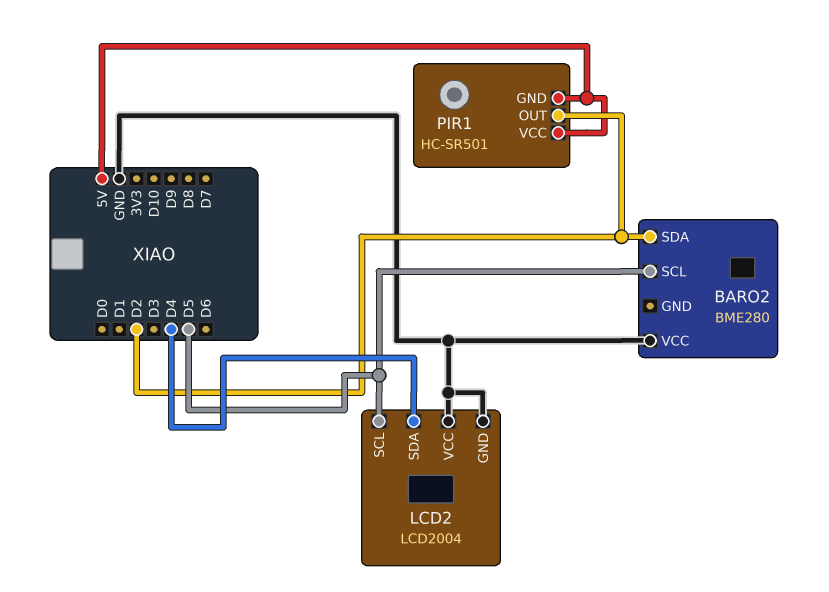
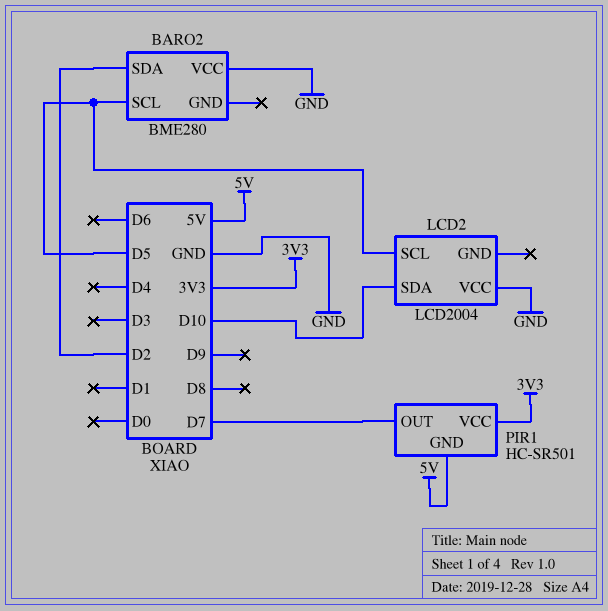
LCD2 pin GND: GND -> none
LCD2 pin SDA: D4 -> D10
PIR1 pin OUT: D2 -> D7
PIR1 pin VCC: 5V -> 3V3

